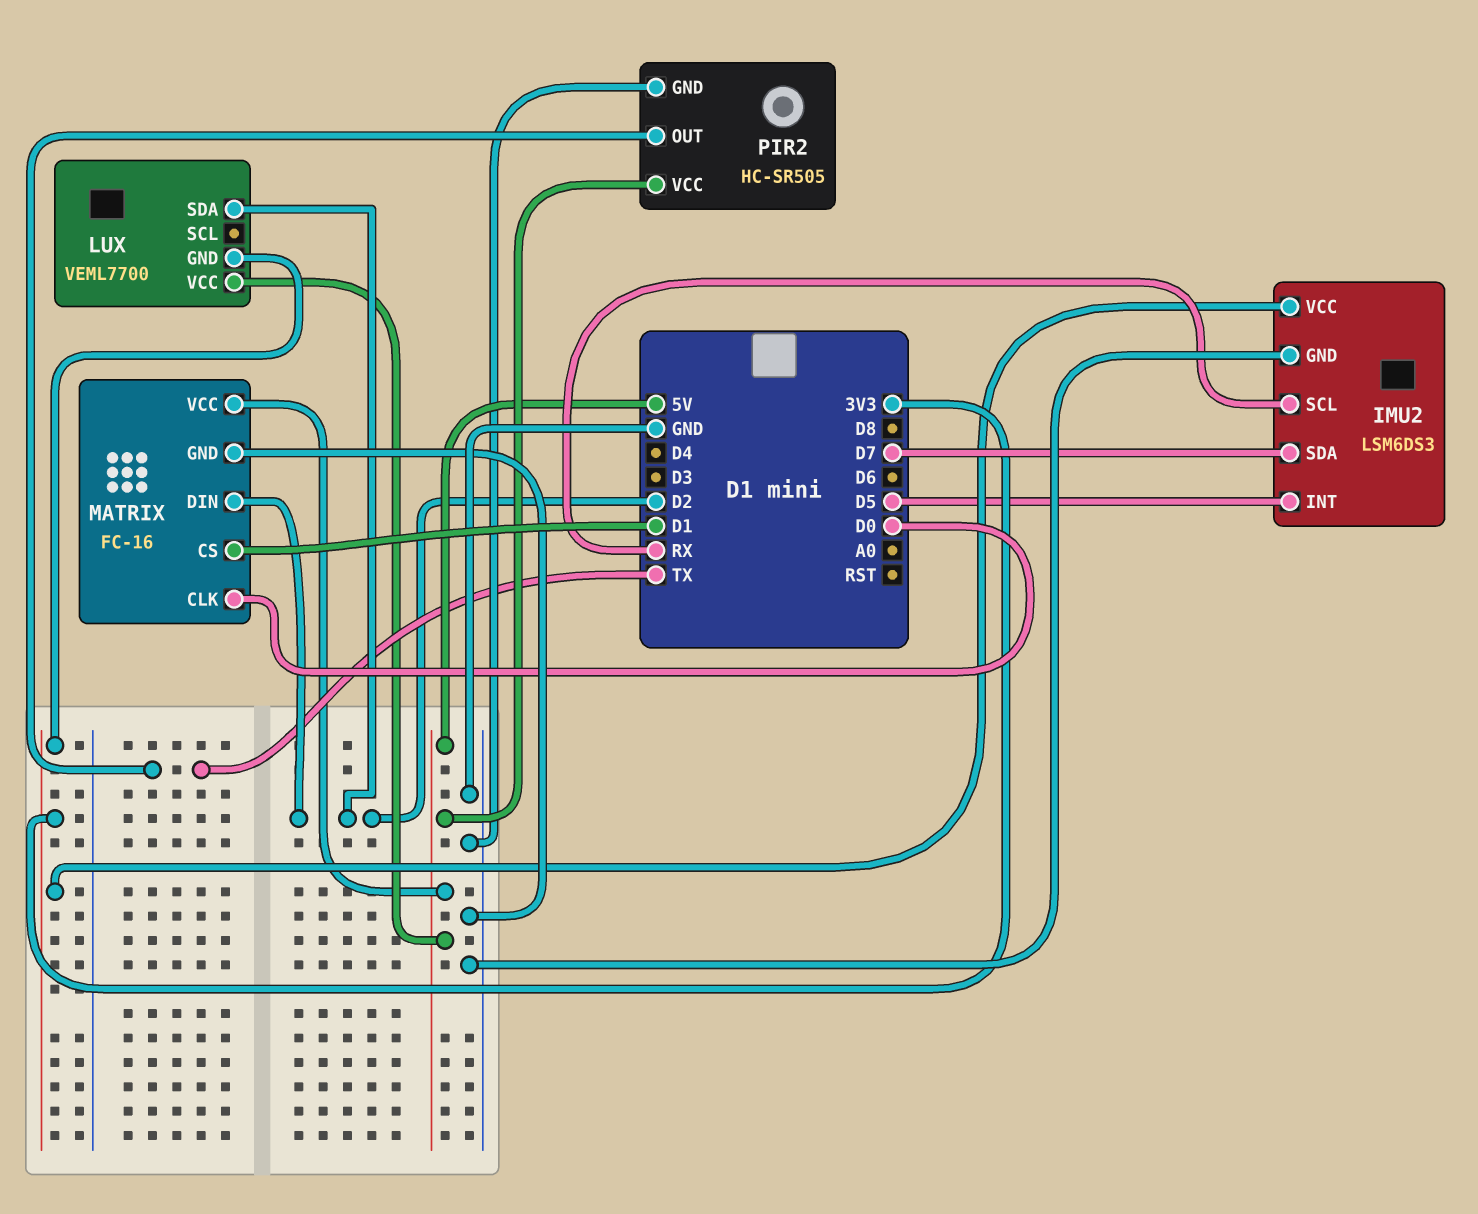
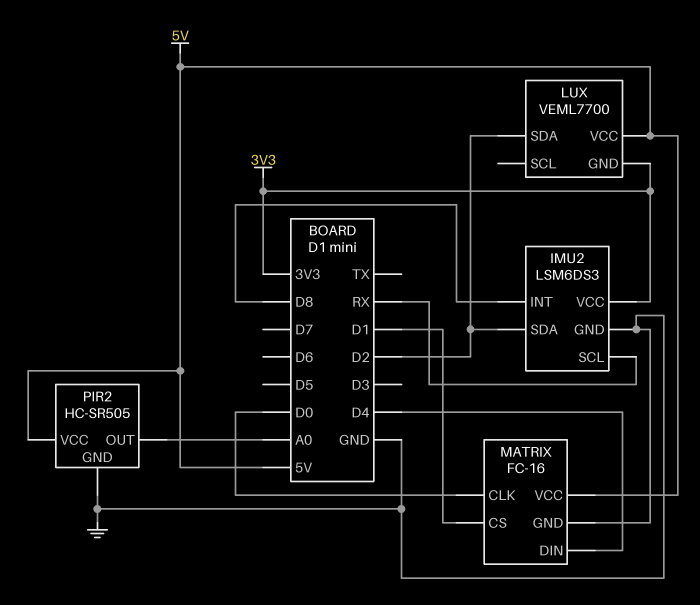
IMU2 pin INT: D5 -> D8
IMU2 pin SDA: D7 -> D2
MATRIX pin DIN: D2 -> D4
PIR2 pin OUT: TX -> A0

